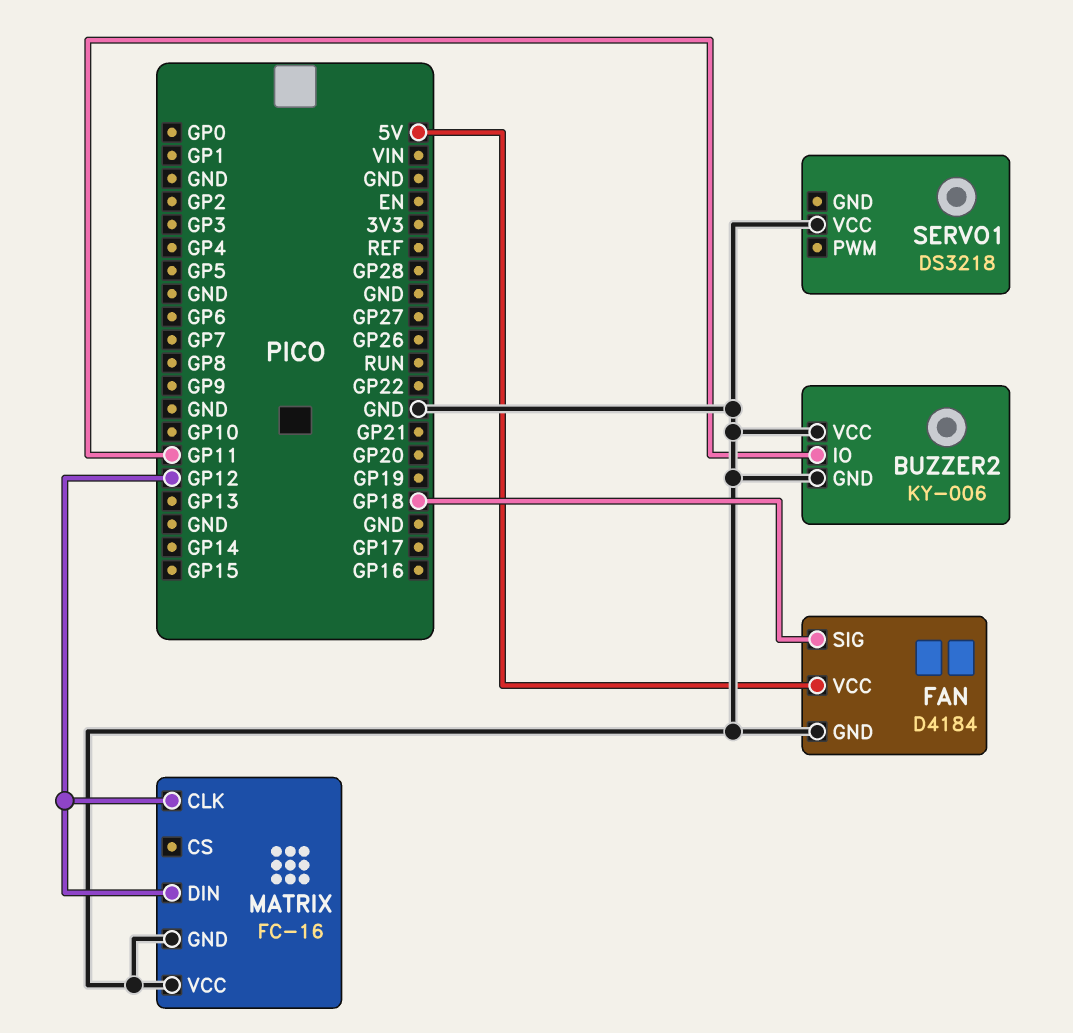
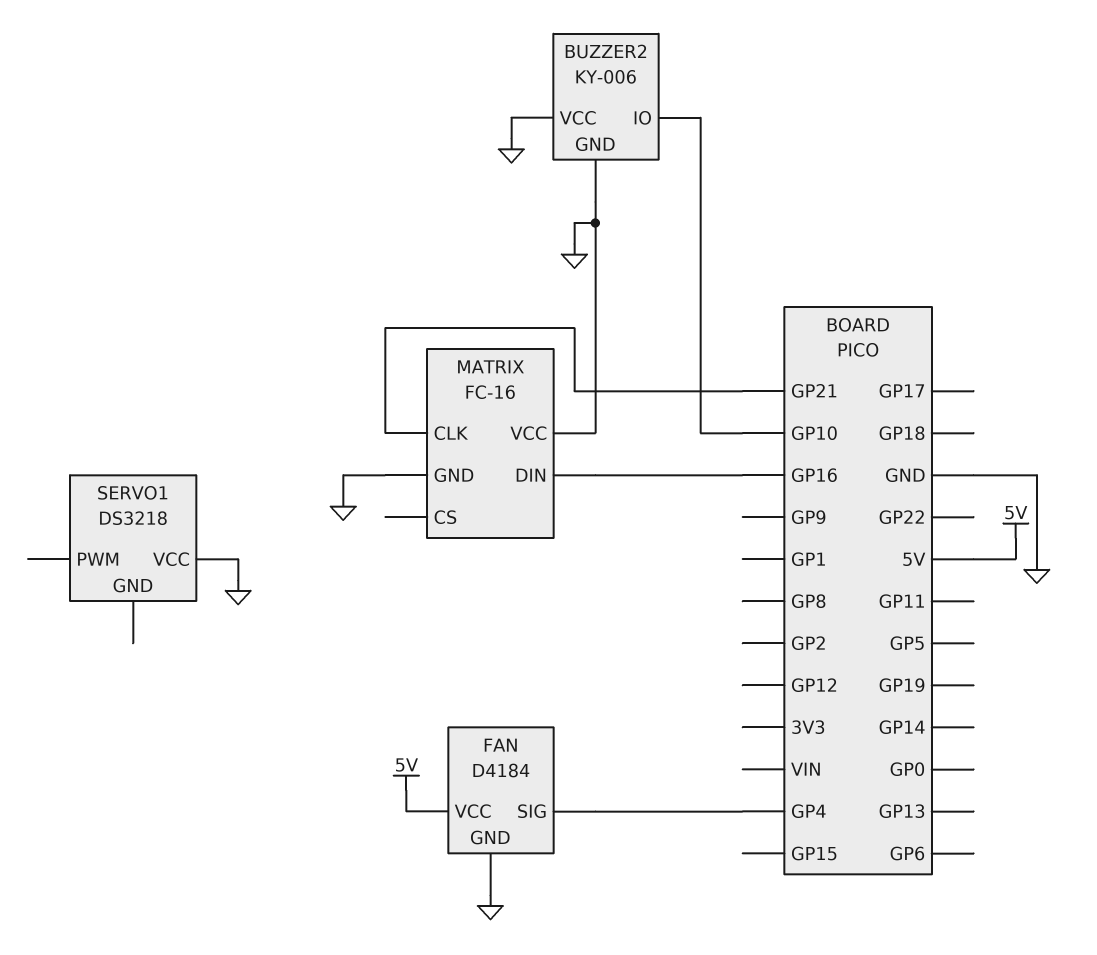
BUZZER2 pin IO: GP11 -> GP10
FAN pin SIG: GP18 -> GP4
MATRIX pin CLK: GP12 -> GP21
MATRIX pin DIN: GP12 -> GP16

